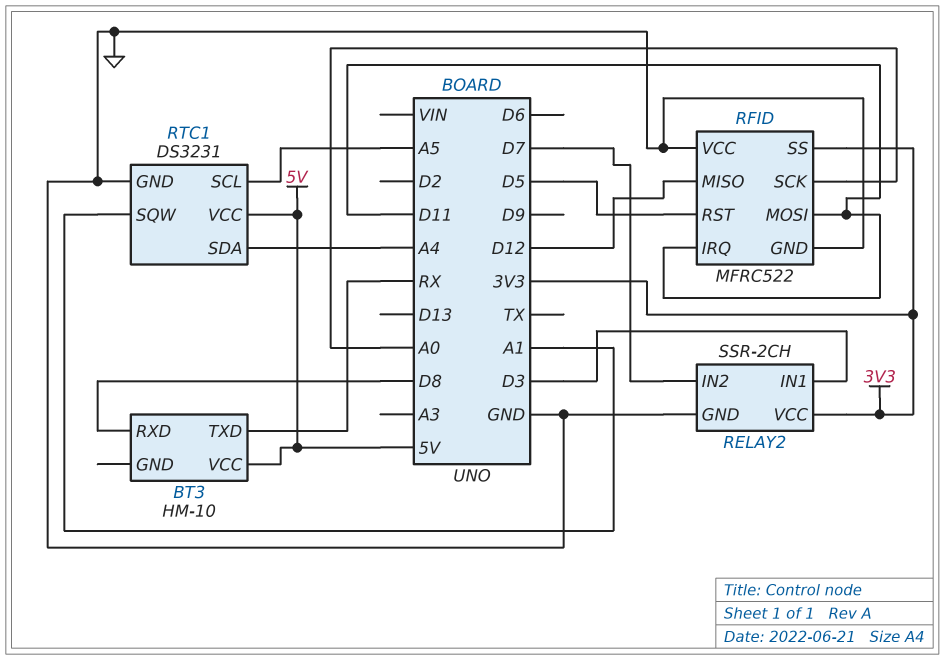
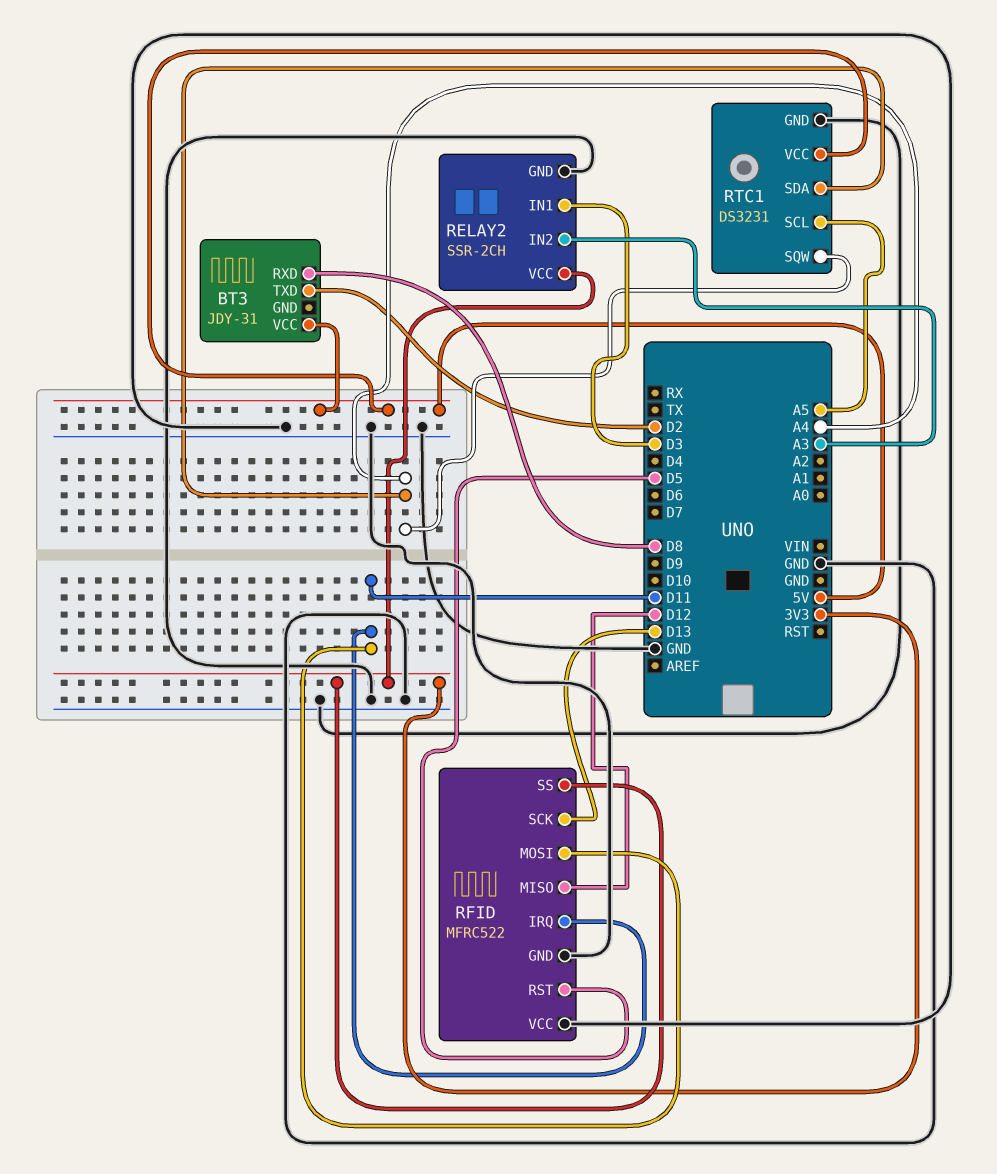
BT3: HM-10 -> JDY-31
BT3 pin TXD: RX -> D2
RELAY2 pin IN2: D7 -> A3
RFID pin SCK: A0 -> D13
RTC1 pin SQW: A1 -> A4

